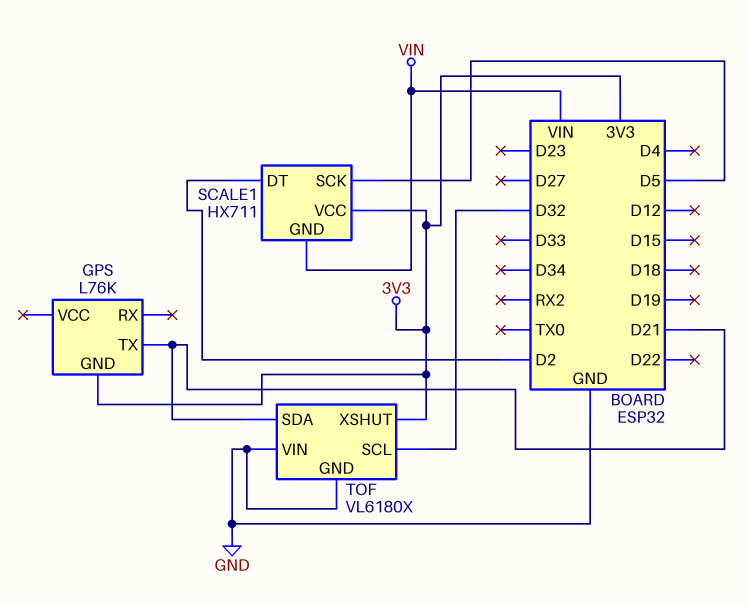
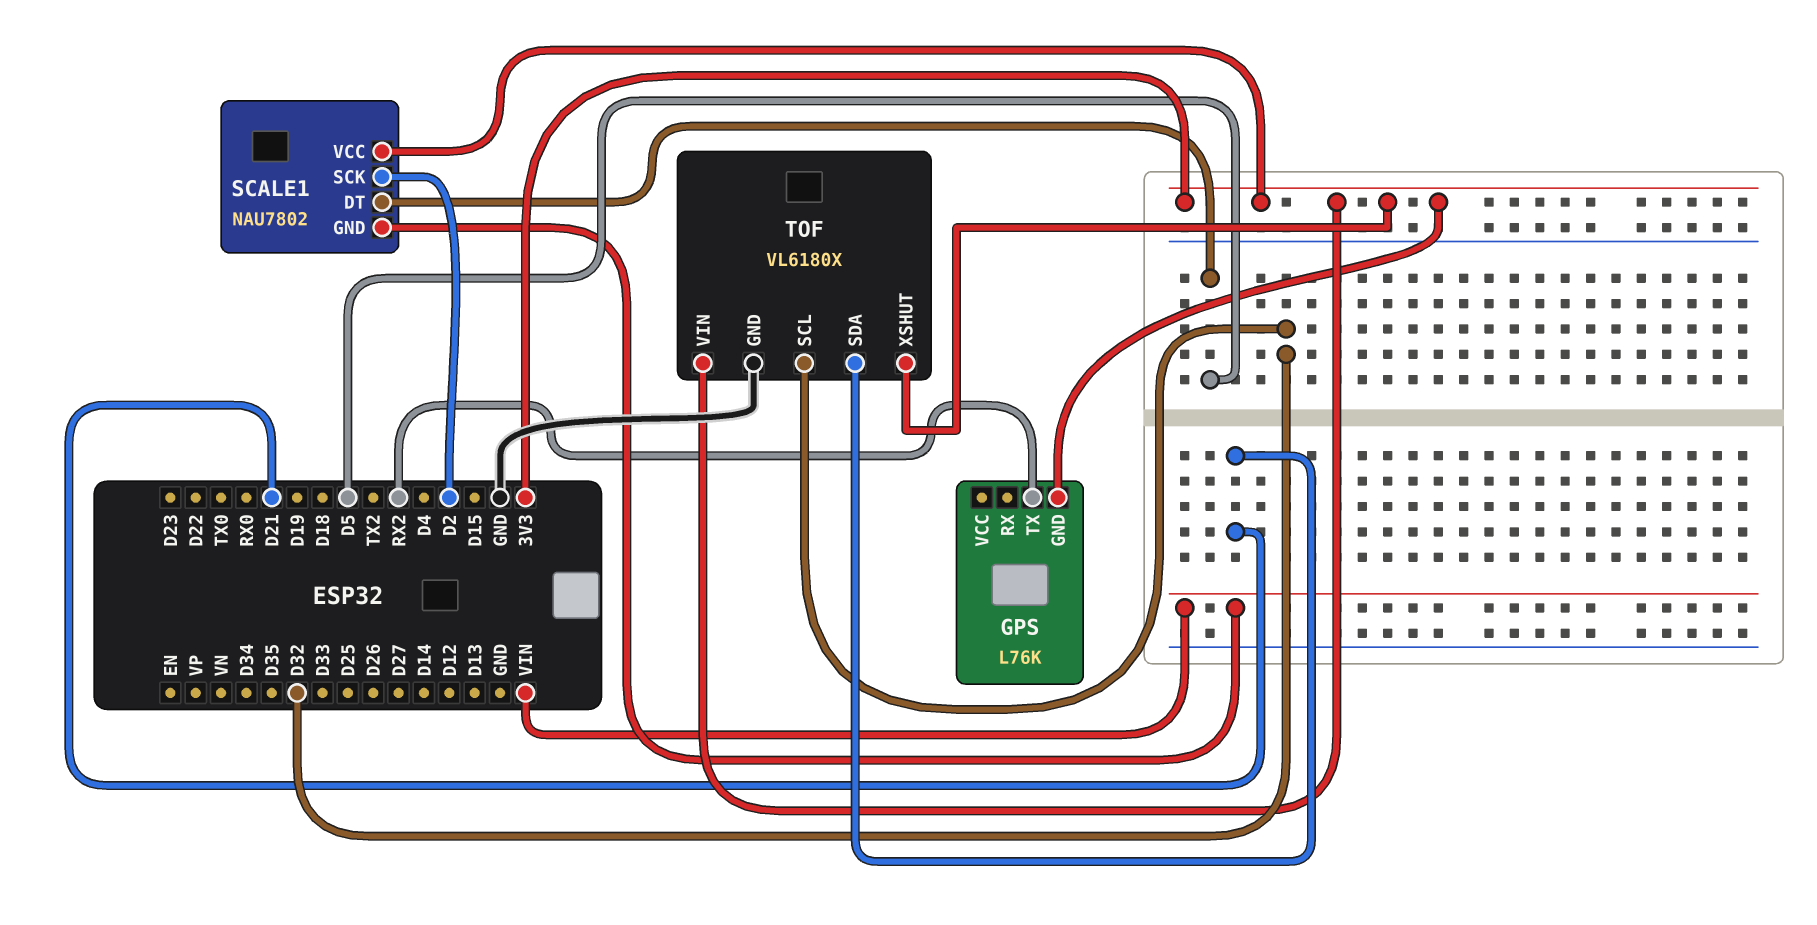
GPS pin TX: D21 -> RX2
SCALE1: HX711 -> NAU7802
SCALE1 pin DT: D2 -> D5
SCALE1 pin SCK: D5 -> D2
TOF pin VIN: GND -> 3V3

